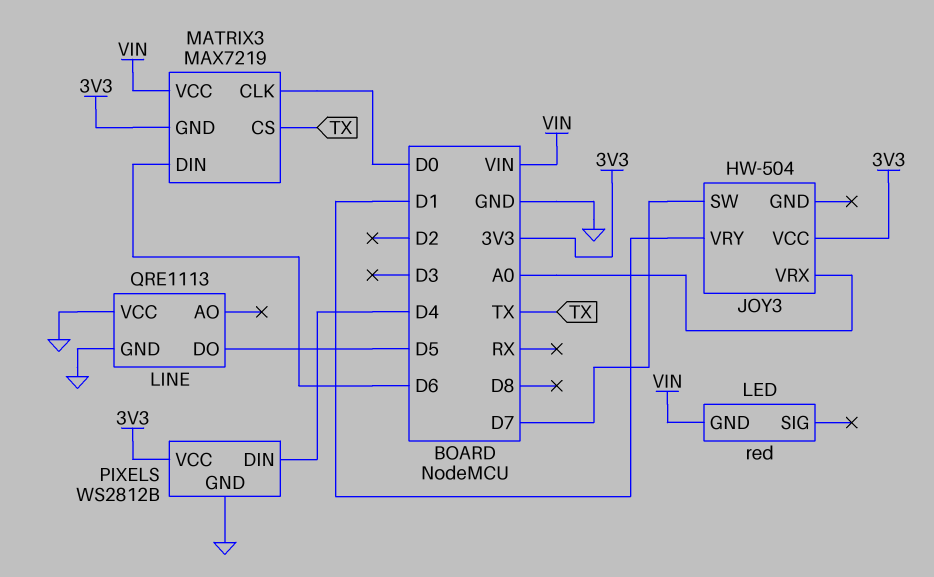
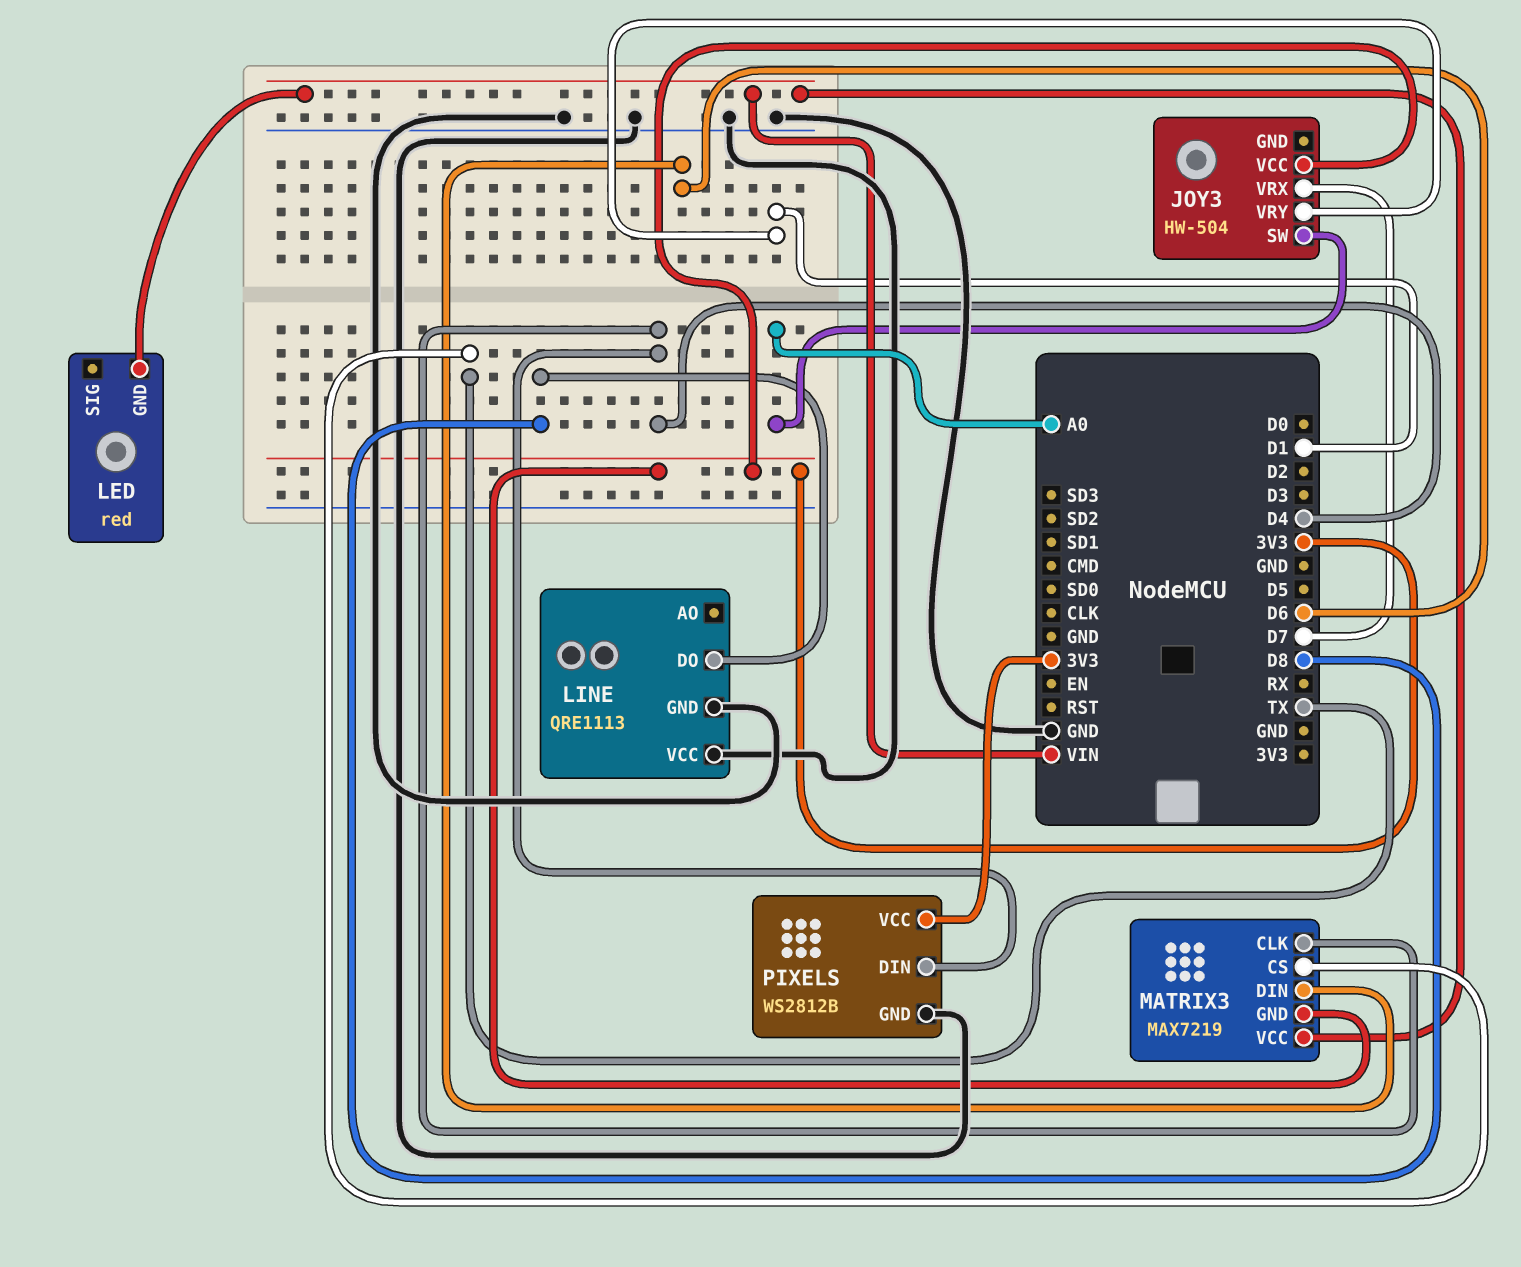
JOY3 pin SW: D7 -> A0
JOY3 pin VRX: A0 -> D7
LINE pin DO: D5 -> D8
MATRIX3 pin CLK: D0 -> D4

